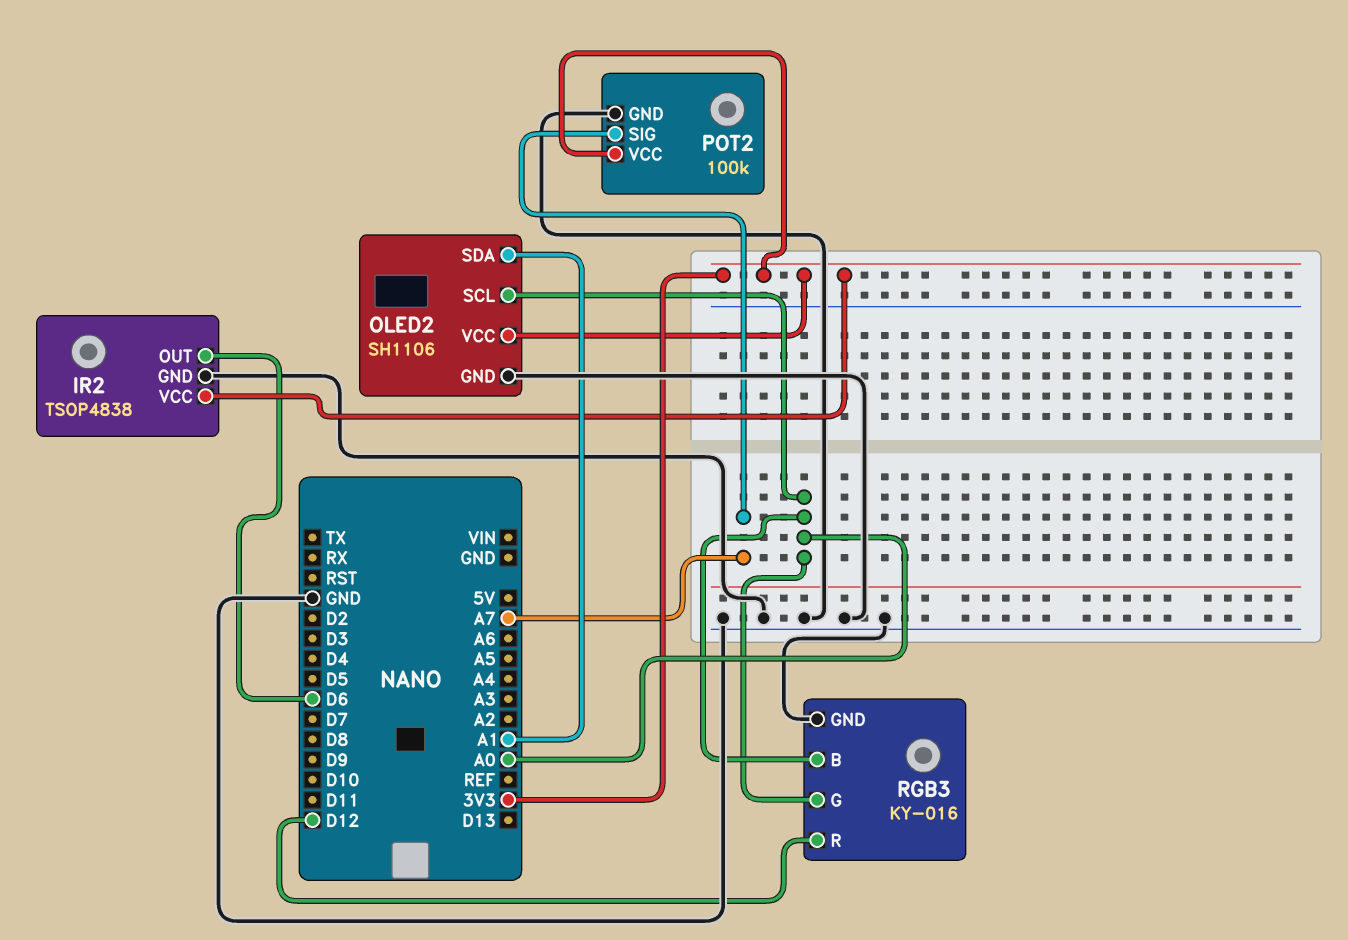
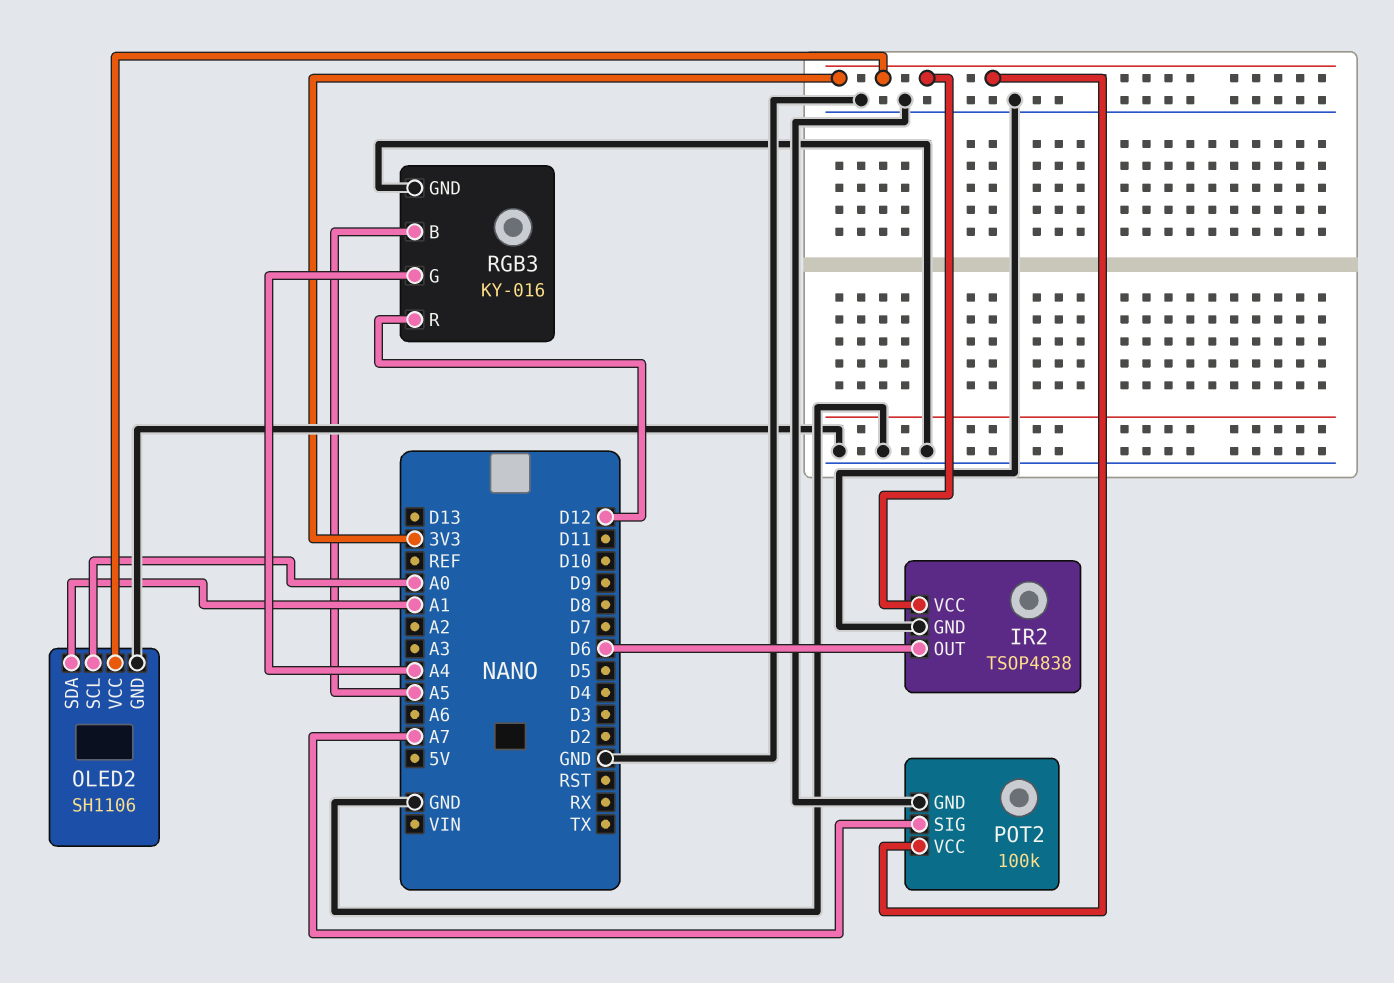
RGB3 pin B: A0 -> A5
RGB3 pin G: A0 -> A4

